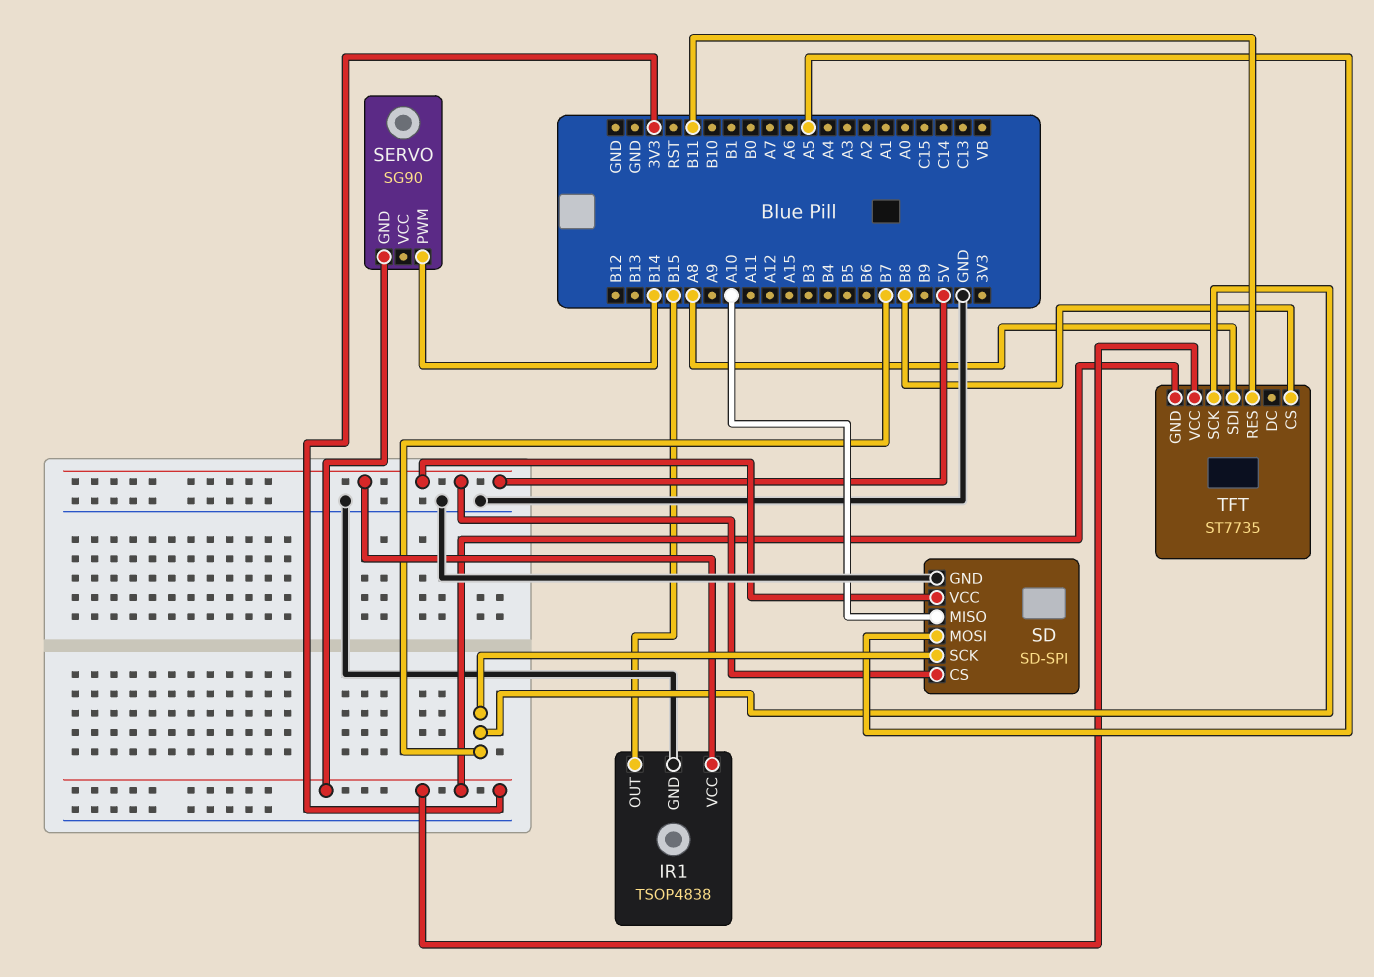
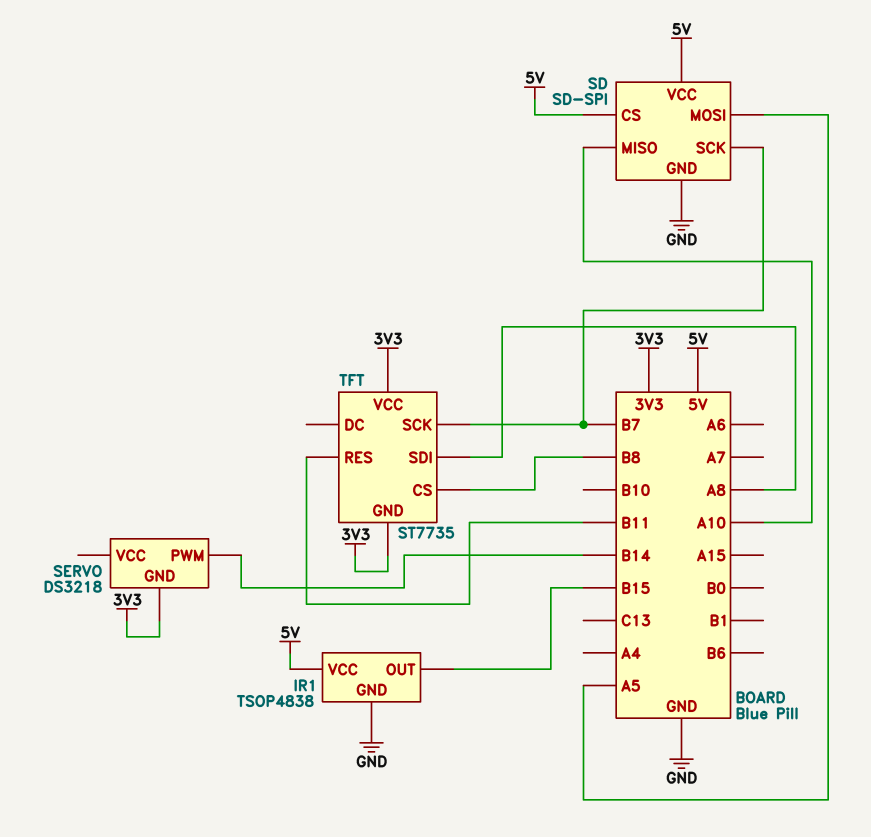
SERVO: SG90 -> DS3218

